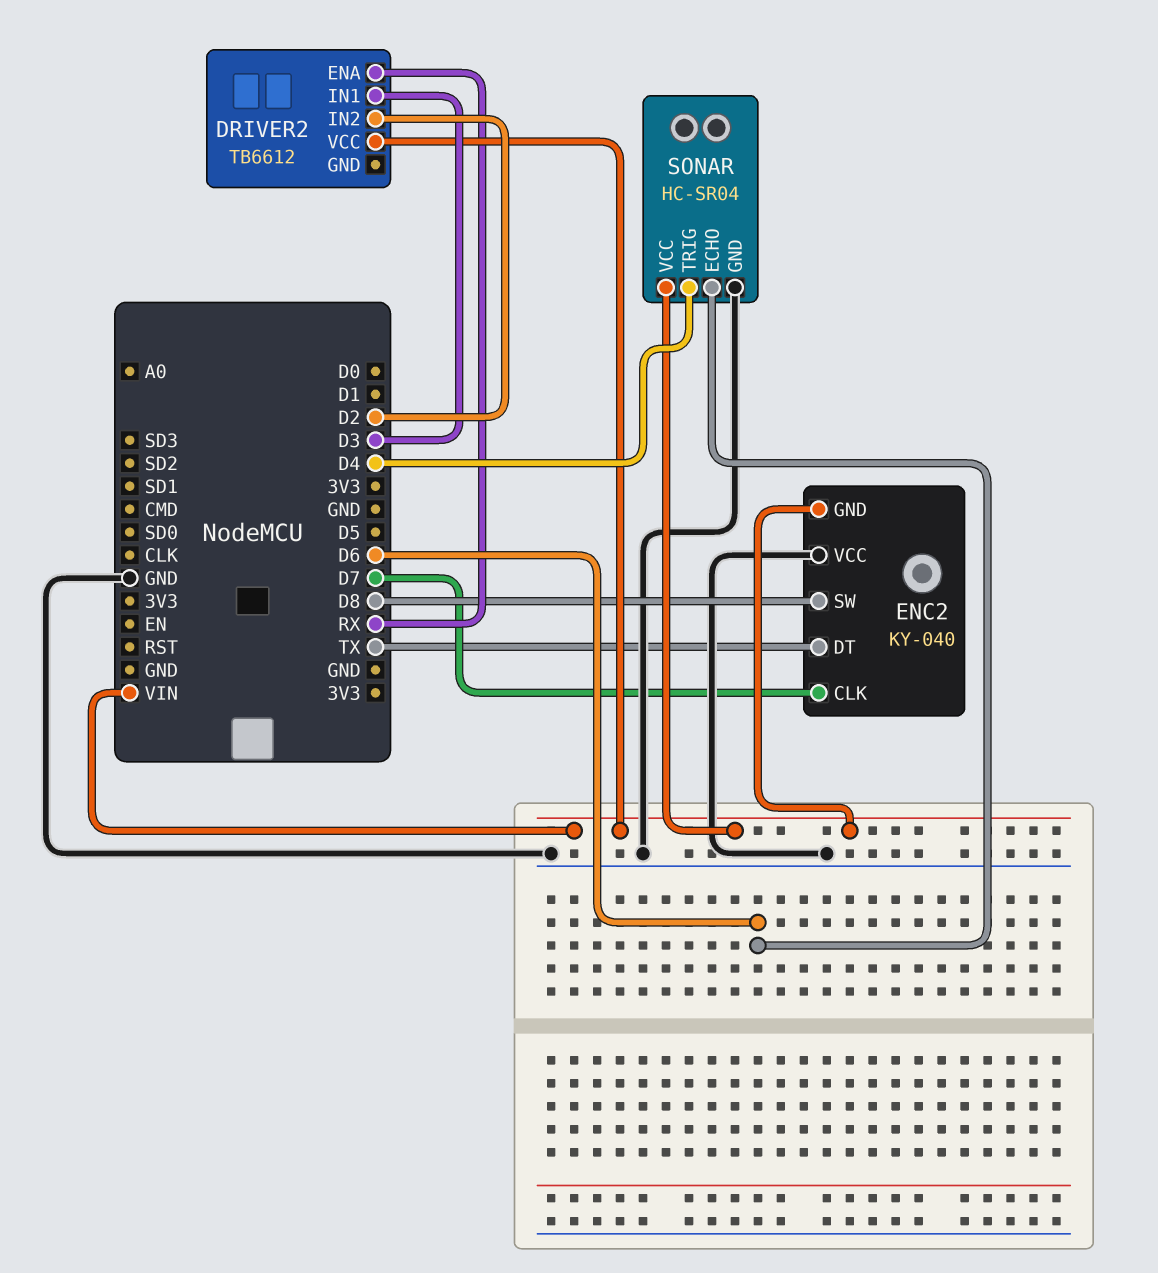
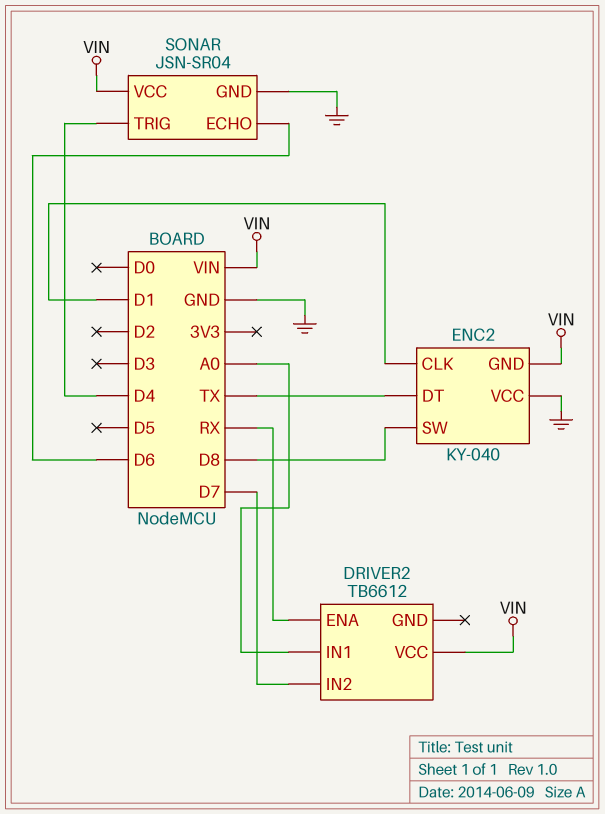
DRIVER2 pin IN1: D3 -> A0
DRIVER2 pin IN2: D2 -> D7
ENC2 pin CLK: D7 -> D1
SONAR: HC-SR04 -> JSN-SR04

